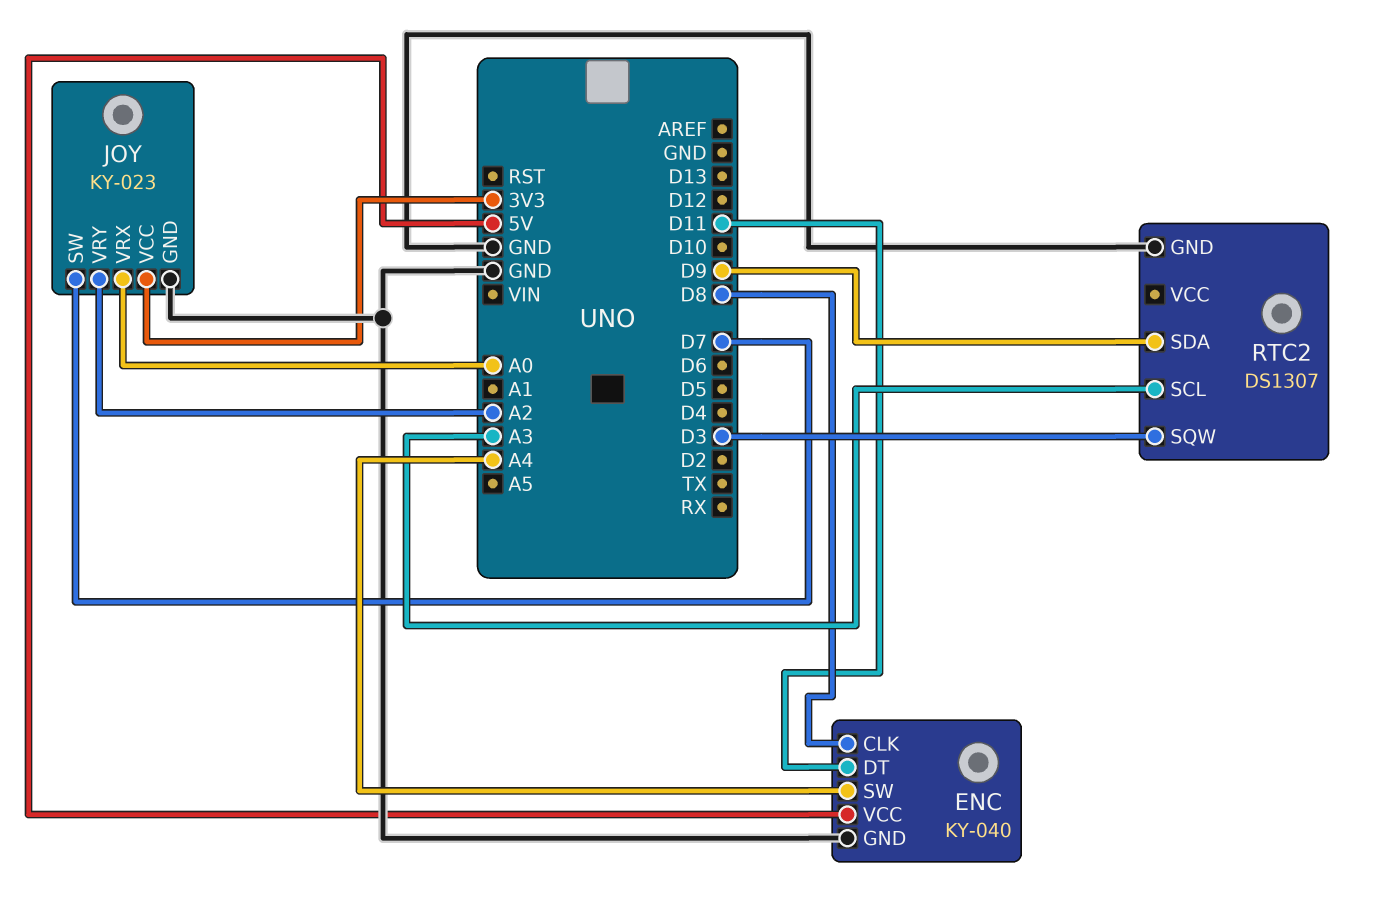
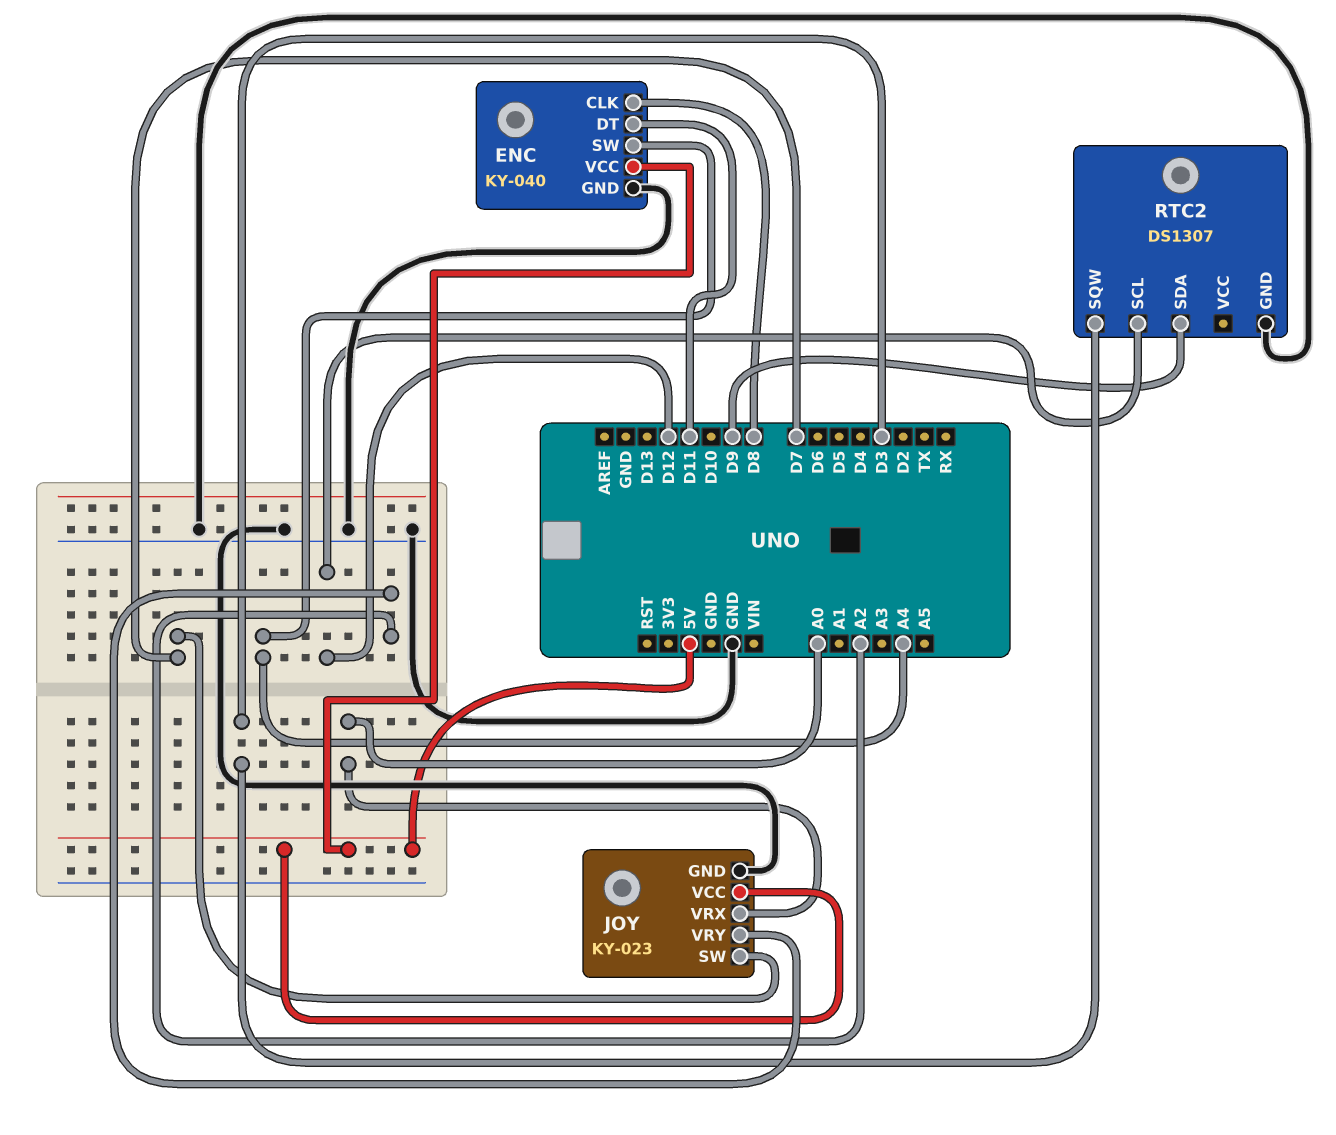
JOY pin VCC: 3V3 -> 5V
RTC2 pin SCL: A3 -> D12

